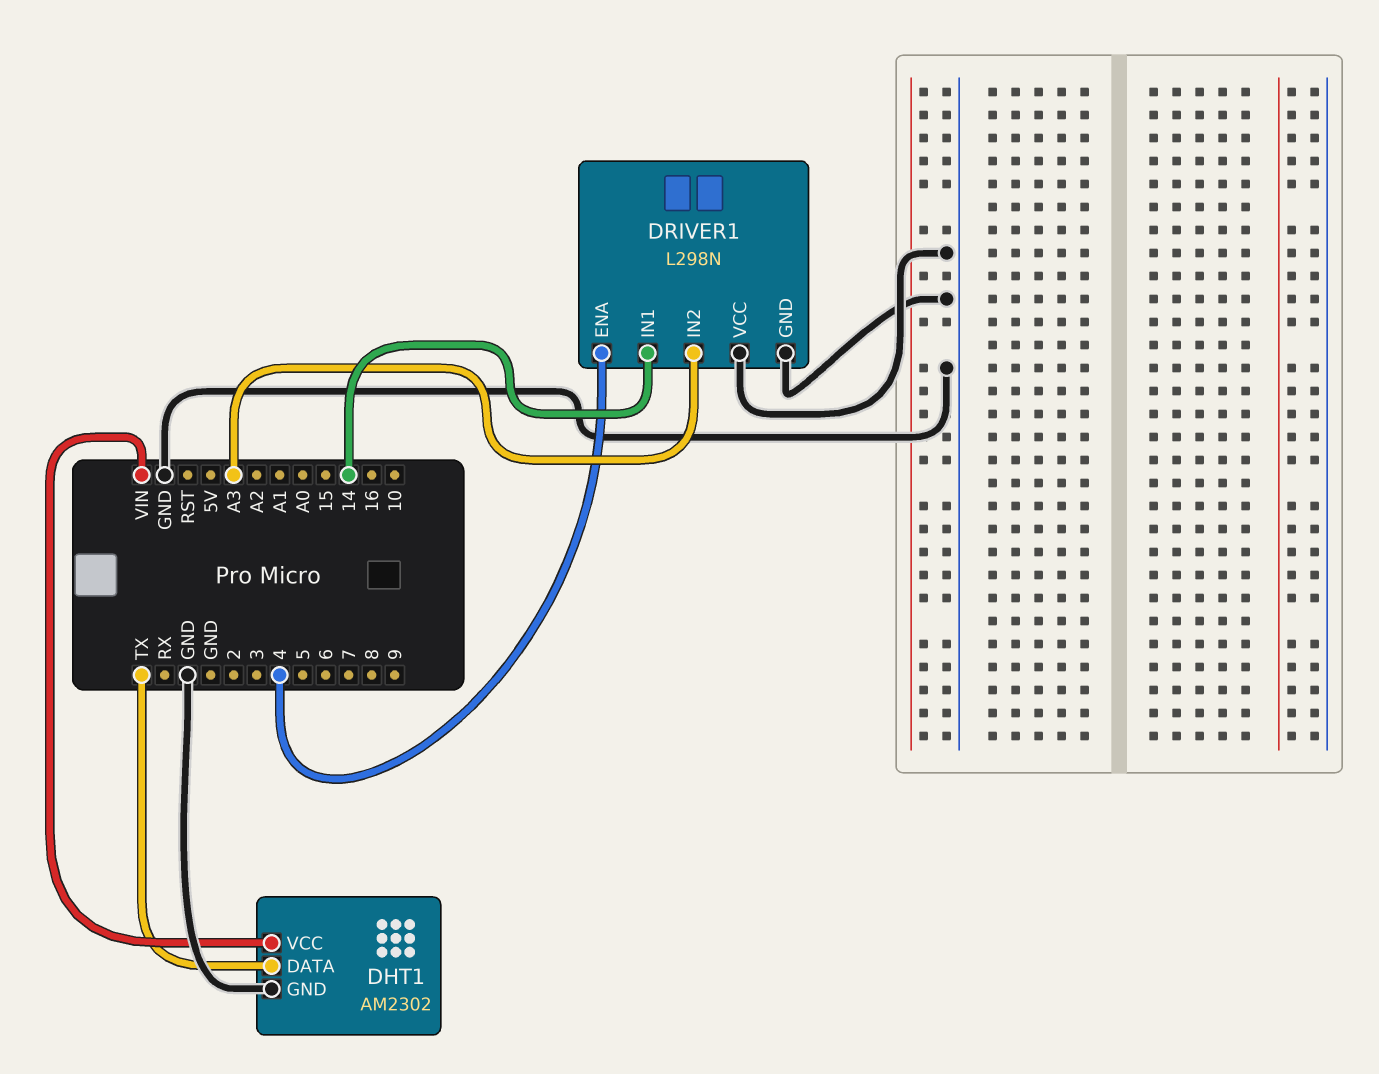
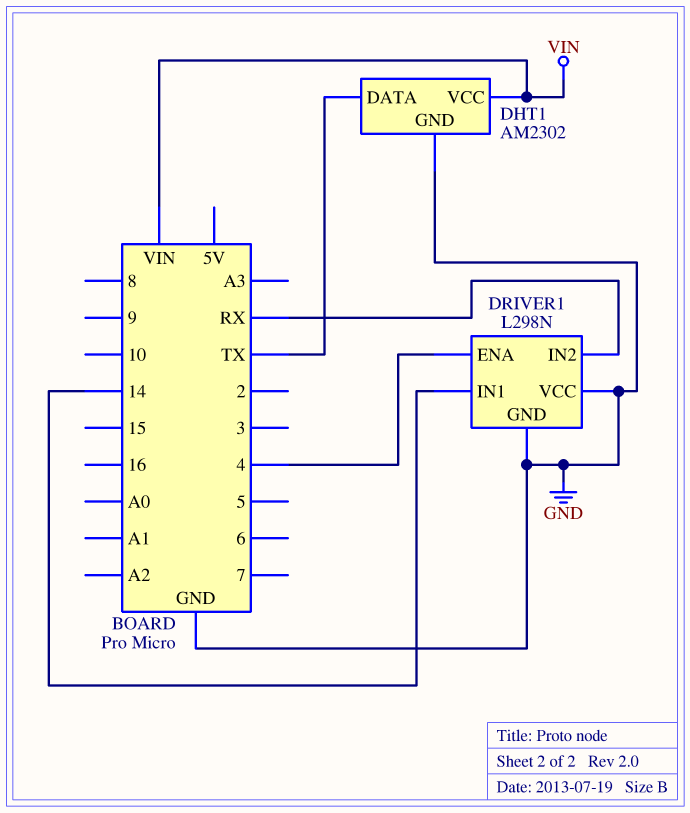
DRIVER1 pin IN2: A3 -> RX

